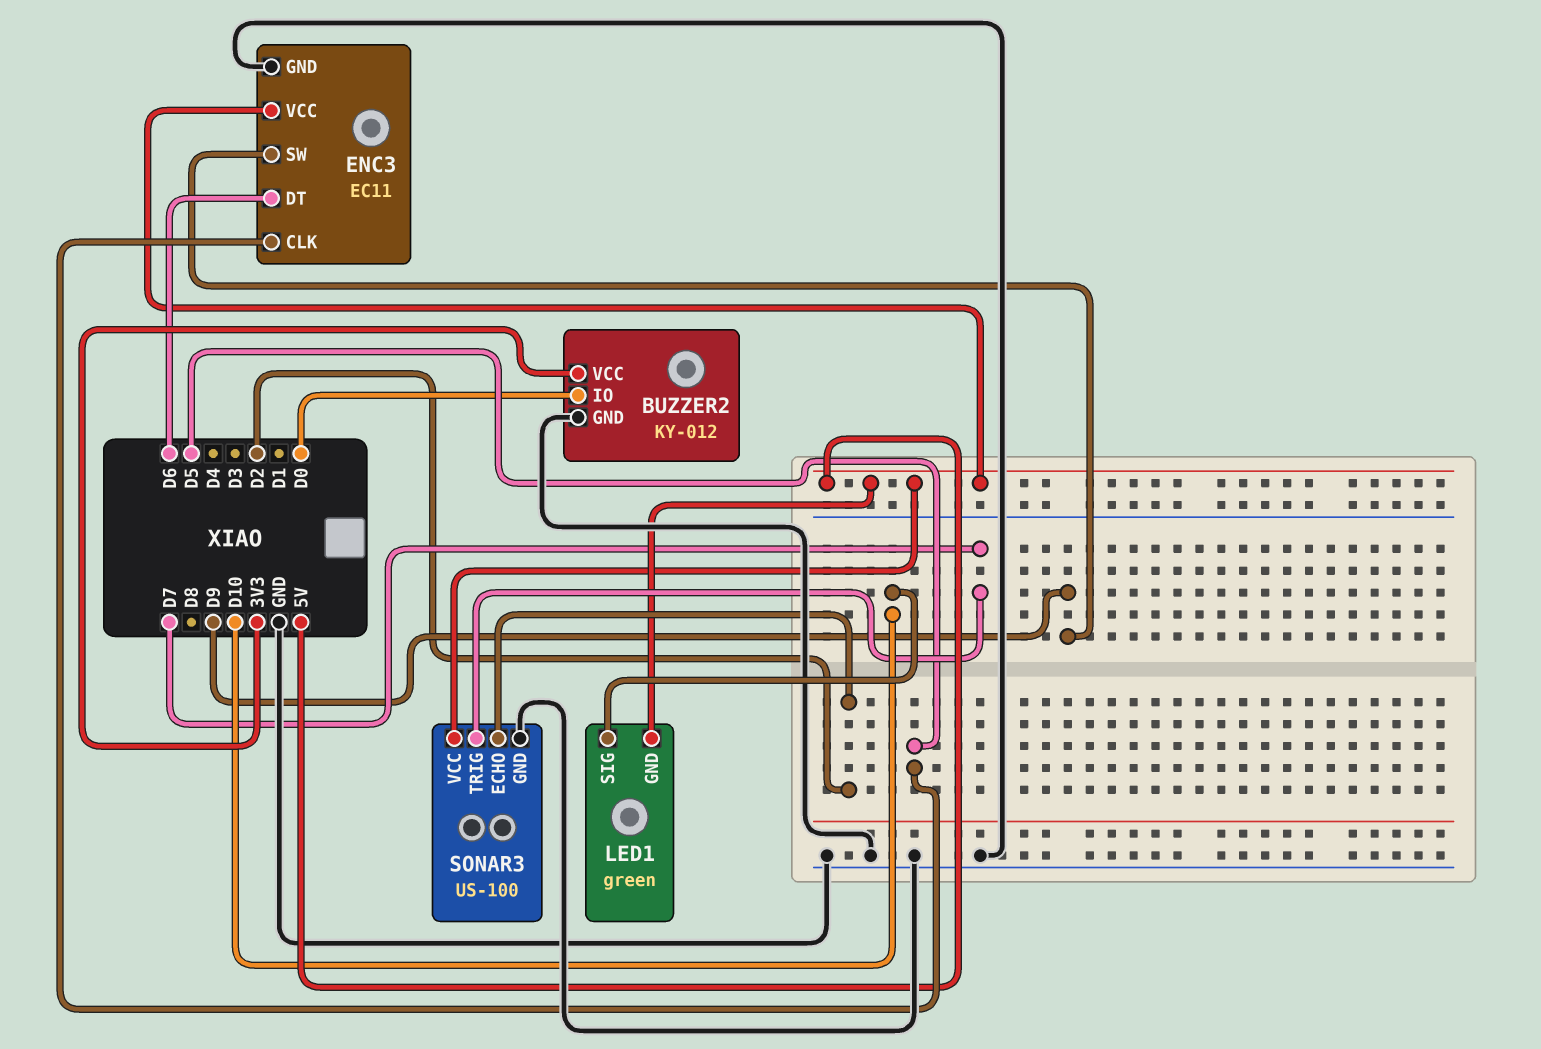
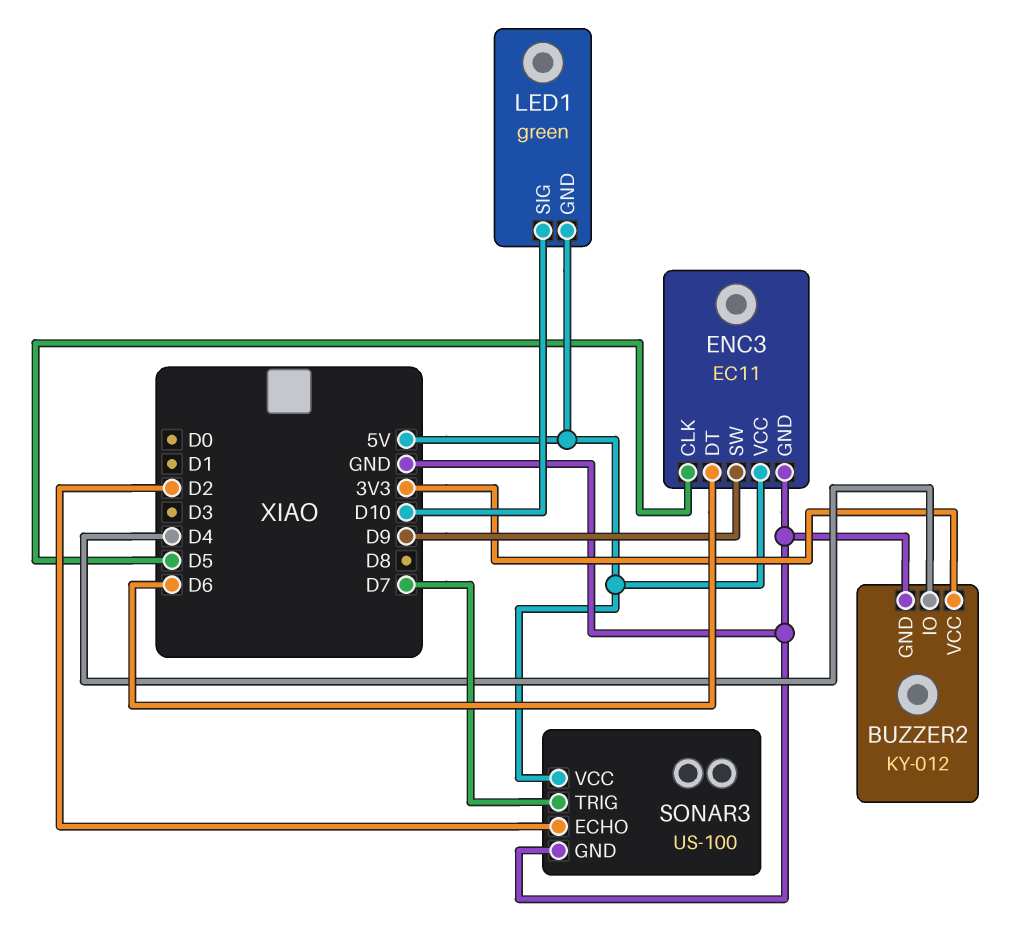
BUZZER2 pin IO: D0 -> D4

